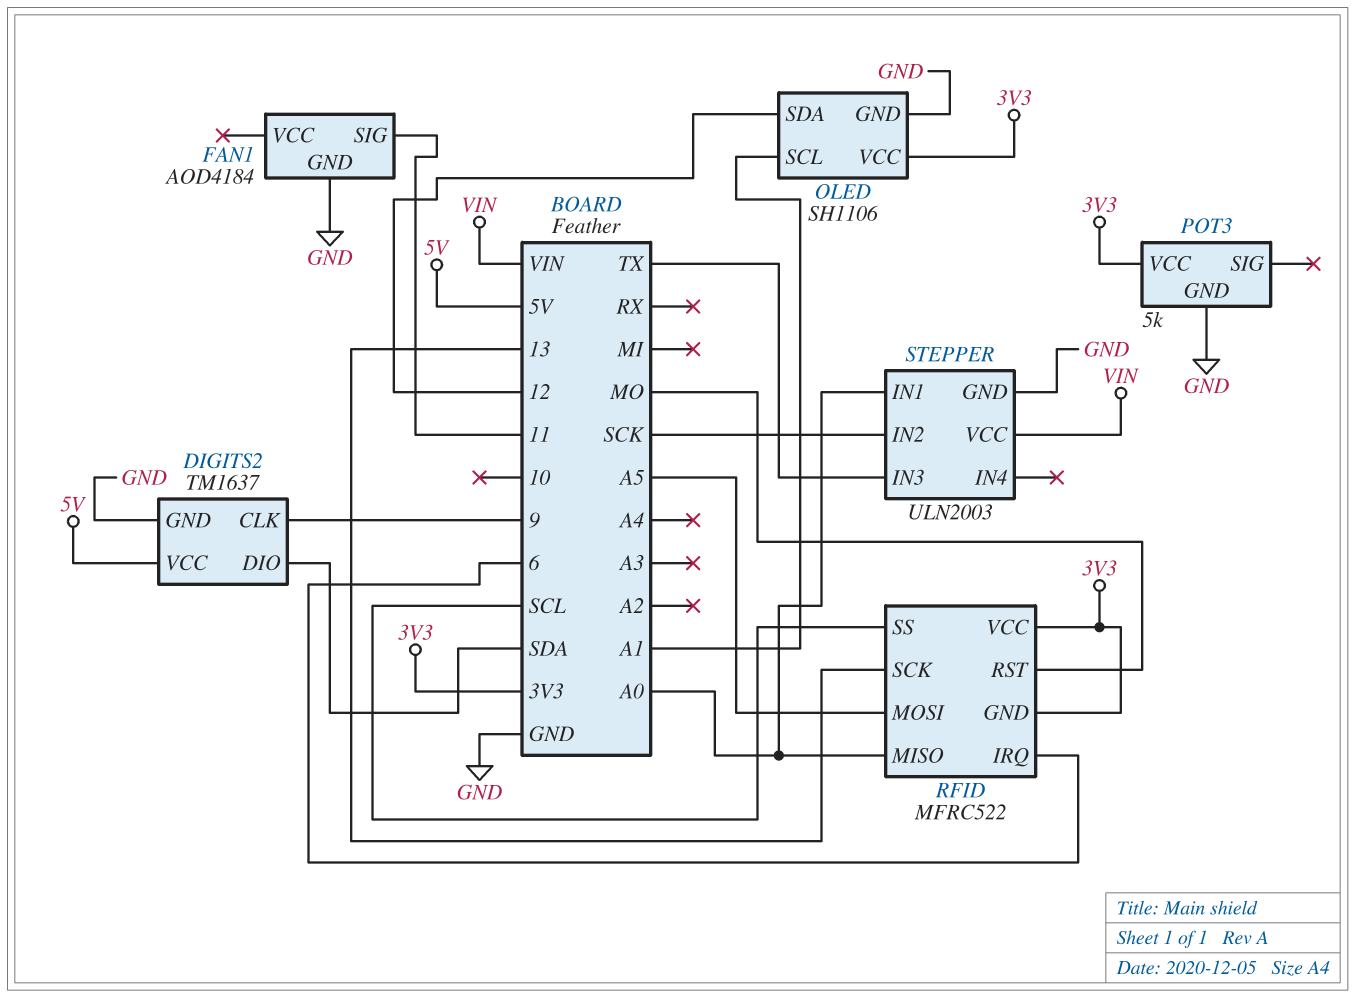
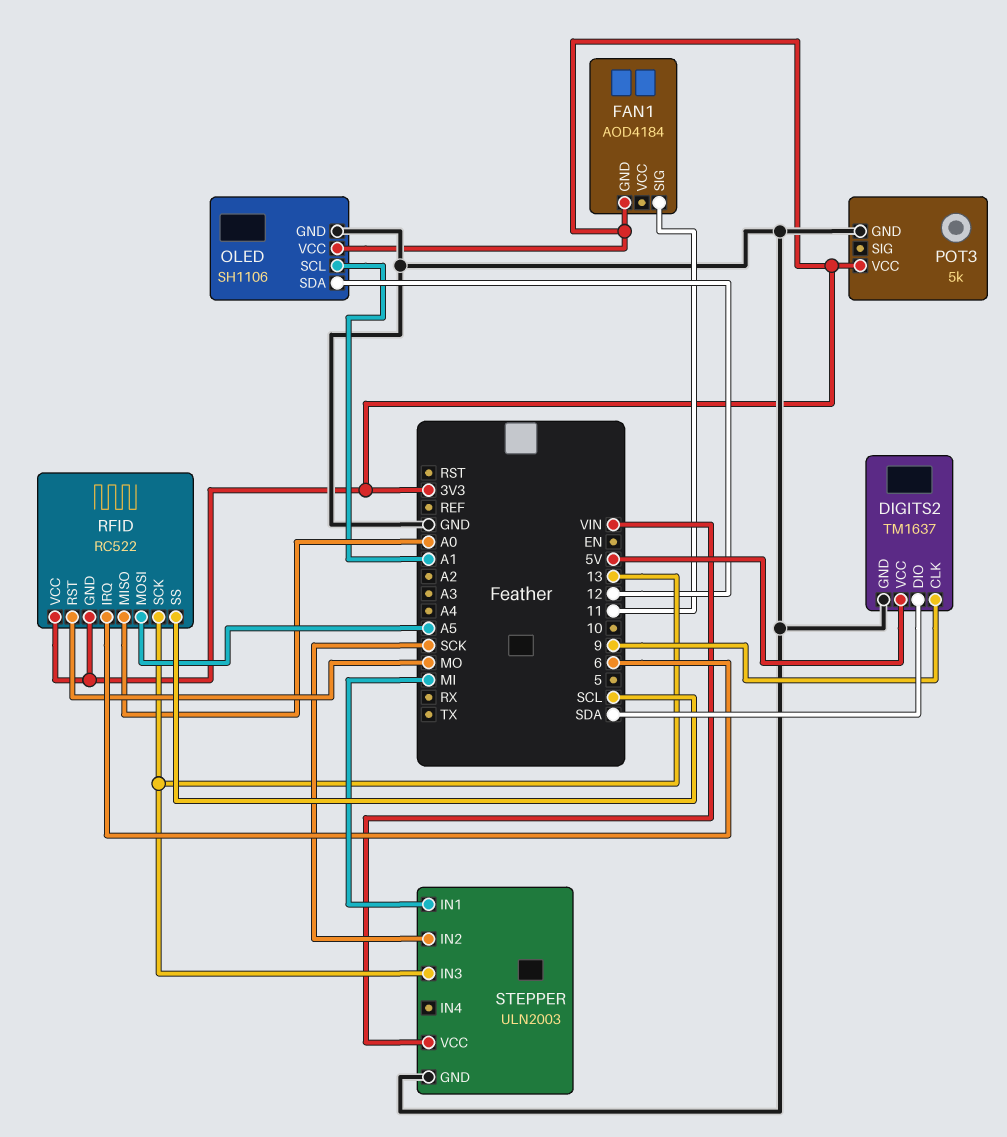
FAN1 pin GND: GND -> 3V3
RFID: MFRC522 -> RC522
STEPPER pin IN1: A0 -> MI
STEPPER pin IN3: TX -> 13

